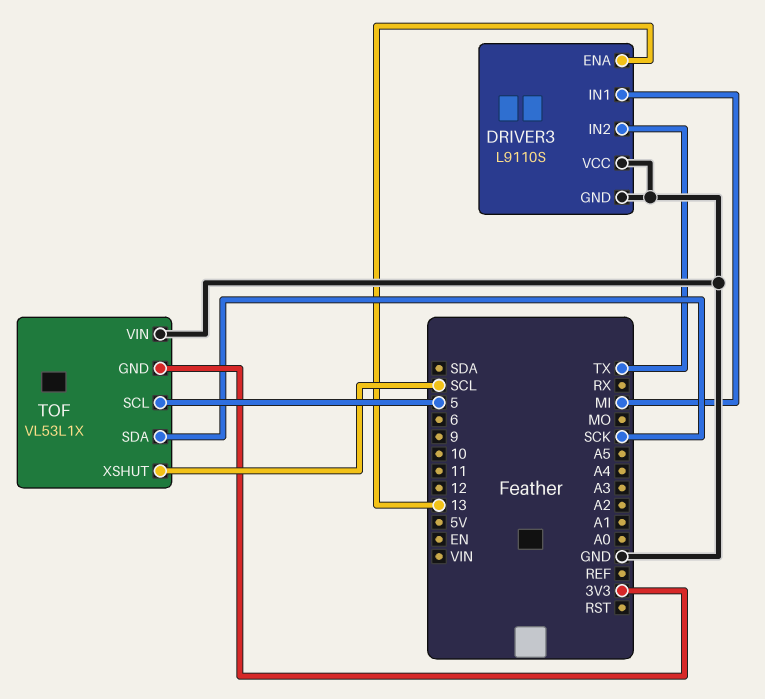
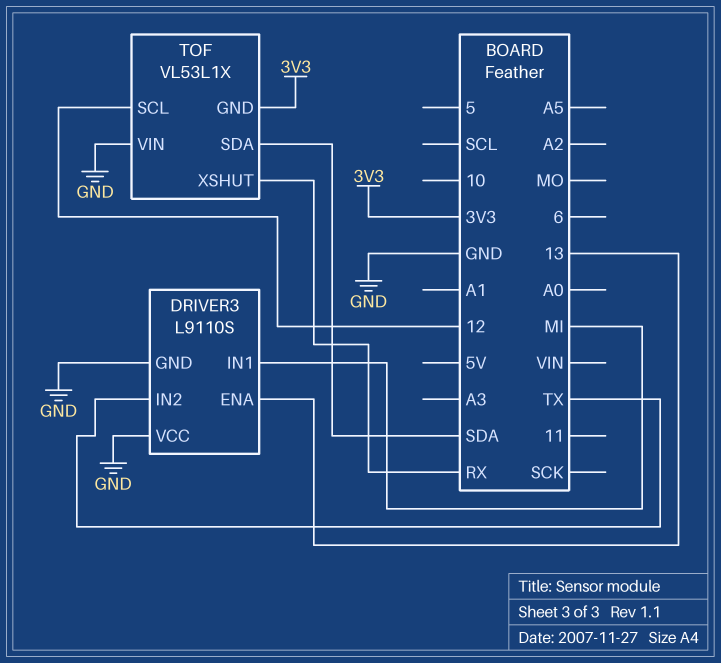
TOF pin SCL: 5 -> 12
TOF pin SDA: SCK -> SDA
TOF pin XSHUT: SCL -> RX

